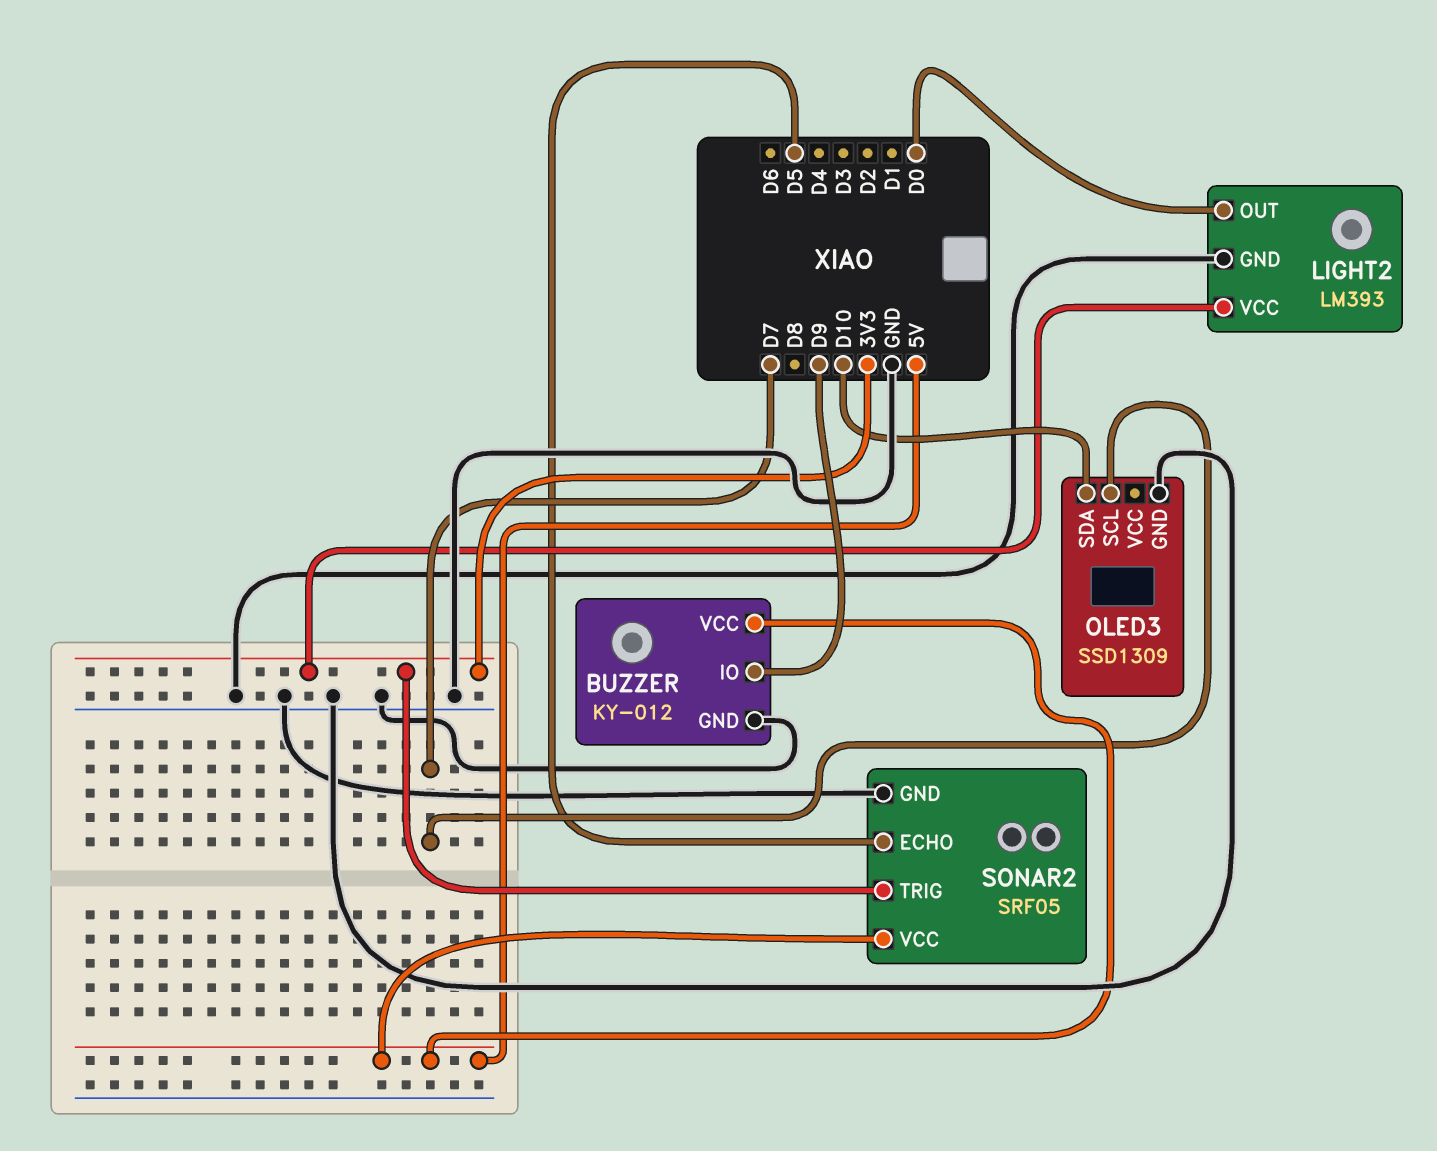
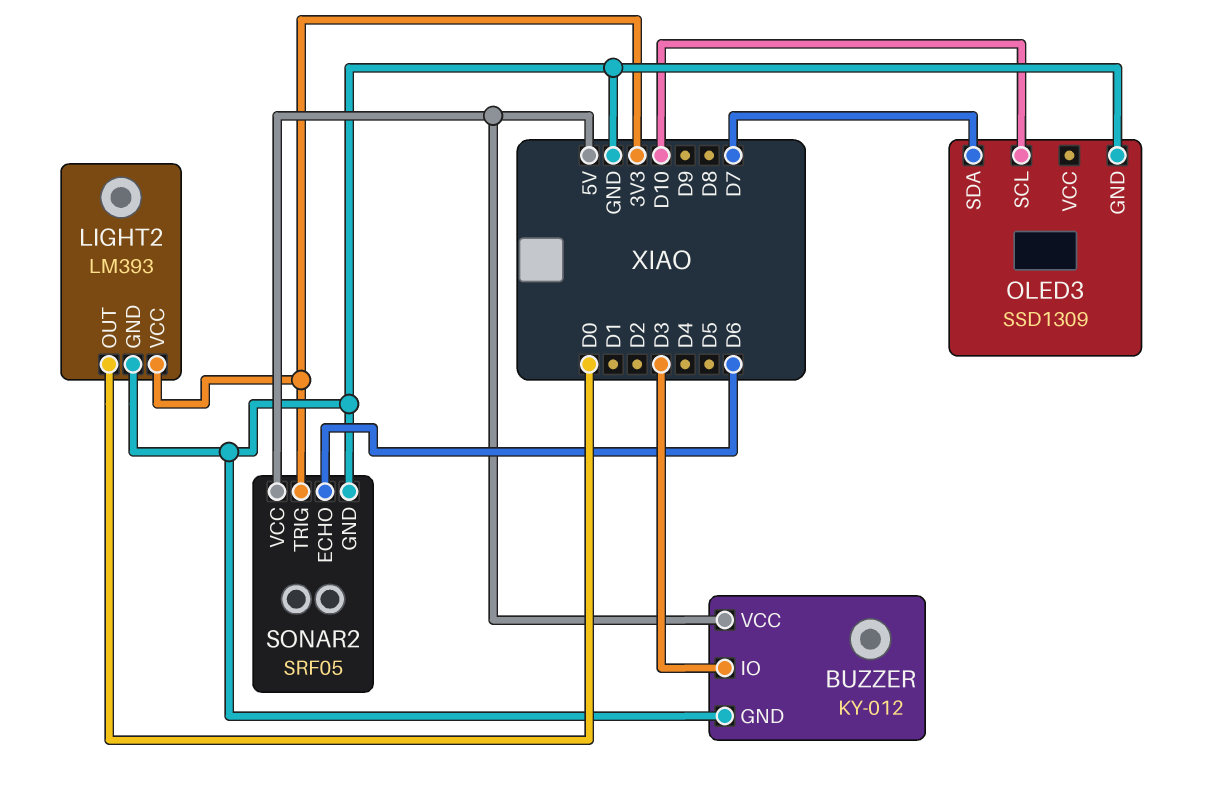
BUZZER pin IO: D9 -> D3
OLED3 pin SCL: D7 -> D10
OLED3 pin SDA: D10 -> D7
SONAR2 pin ECHO: D5 -> D6

